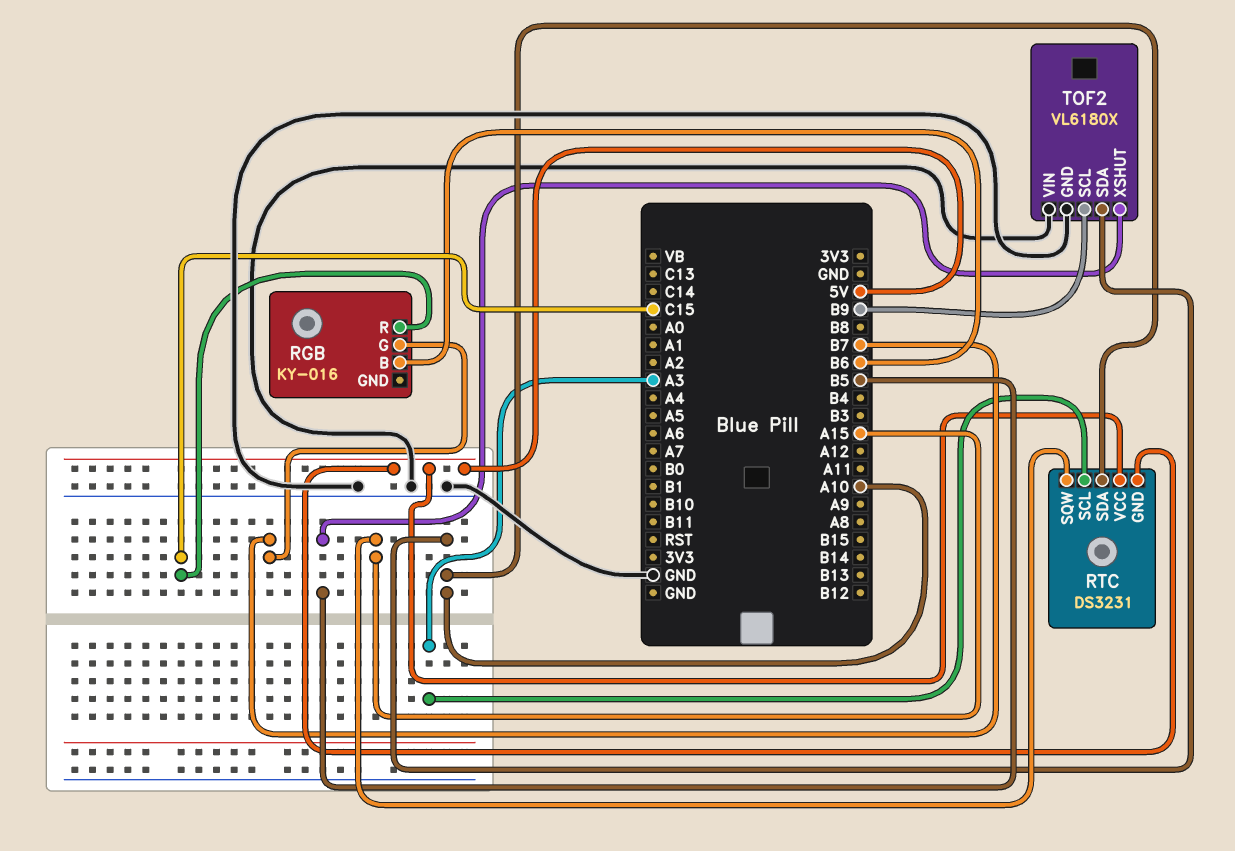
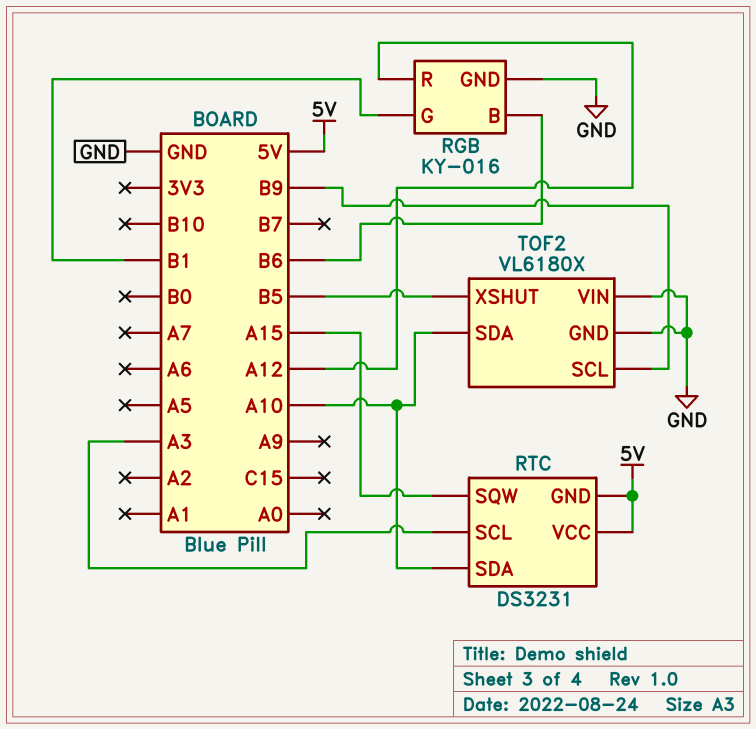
RGB pin G: B7 -> B1
RGB pin GND: none -> GND
RGB pin R: C15 -> A12

